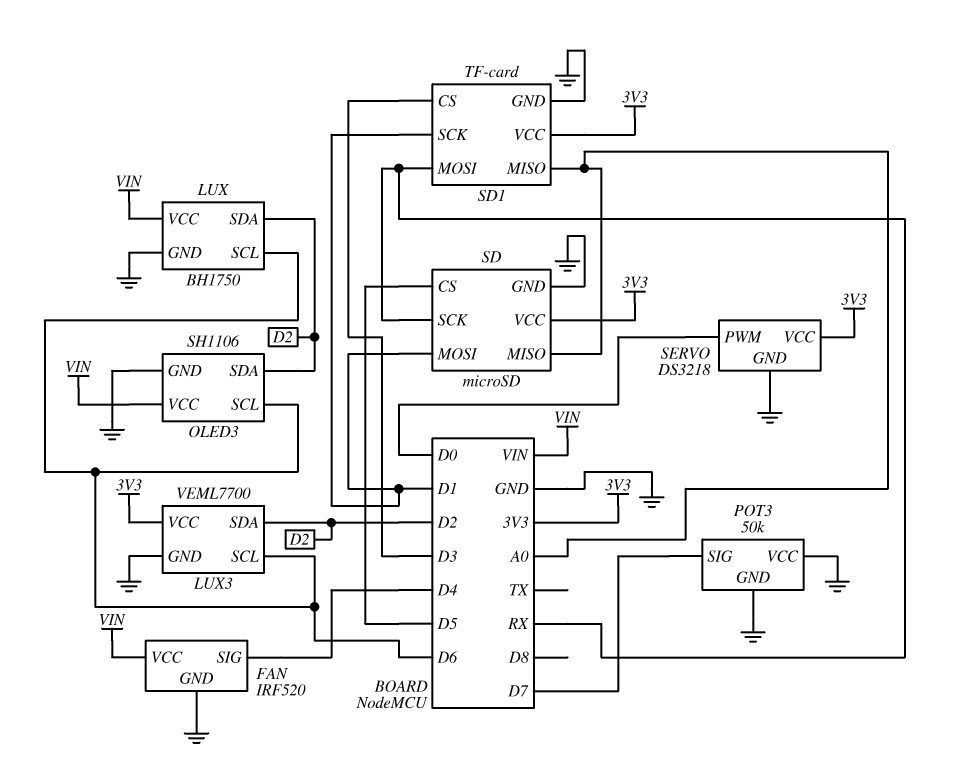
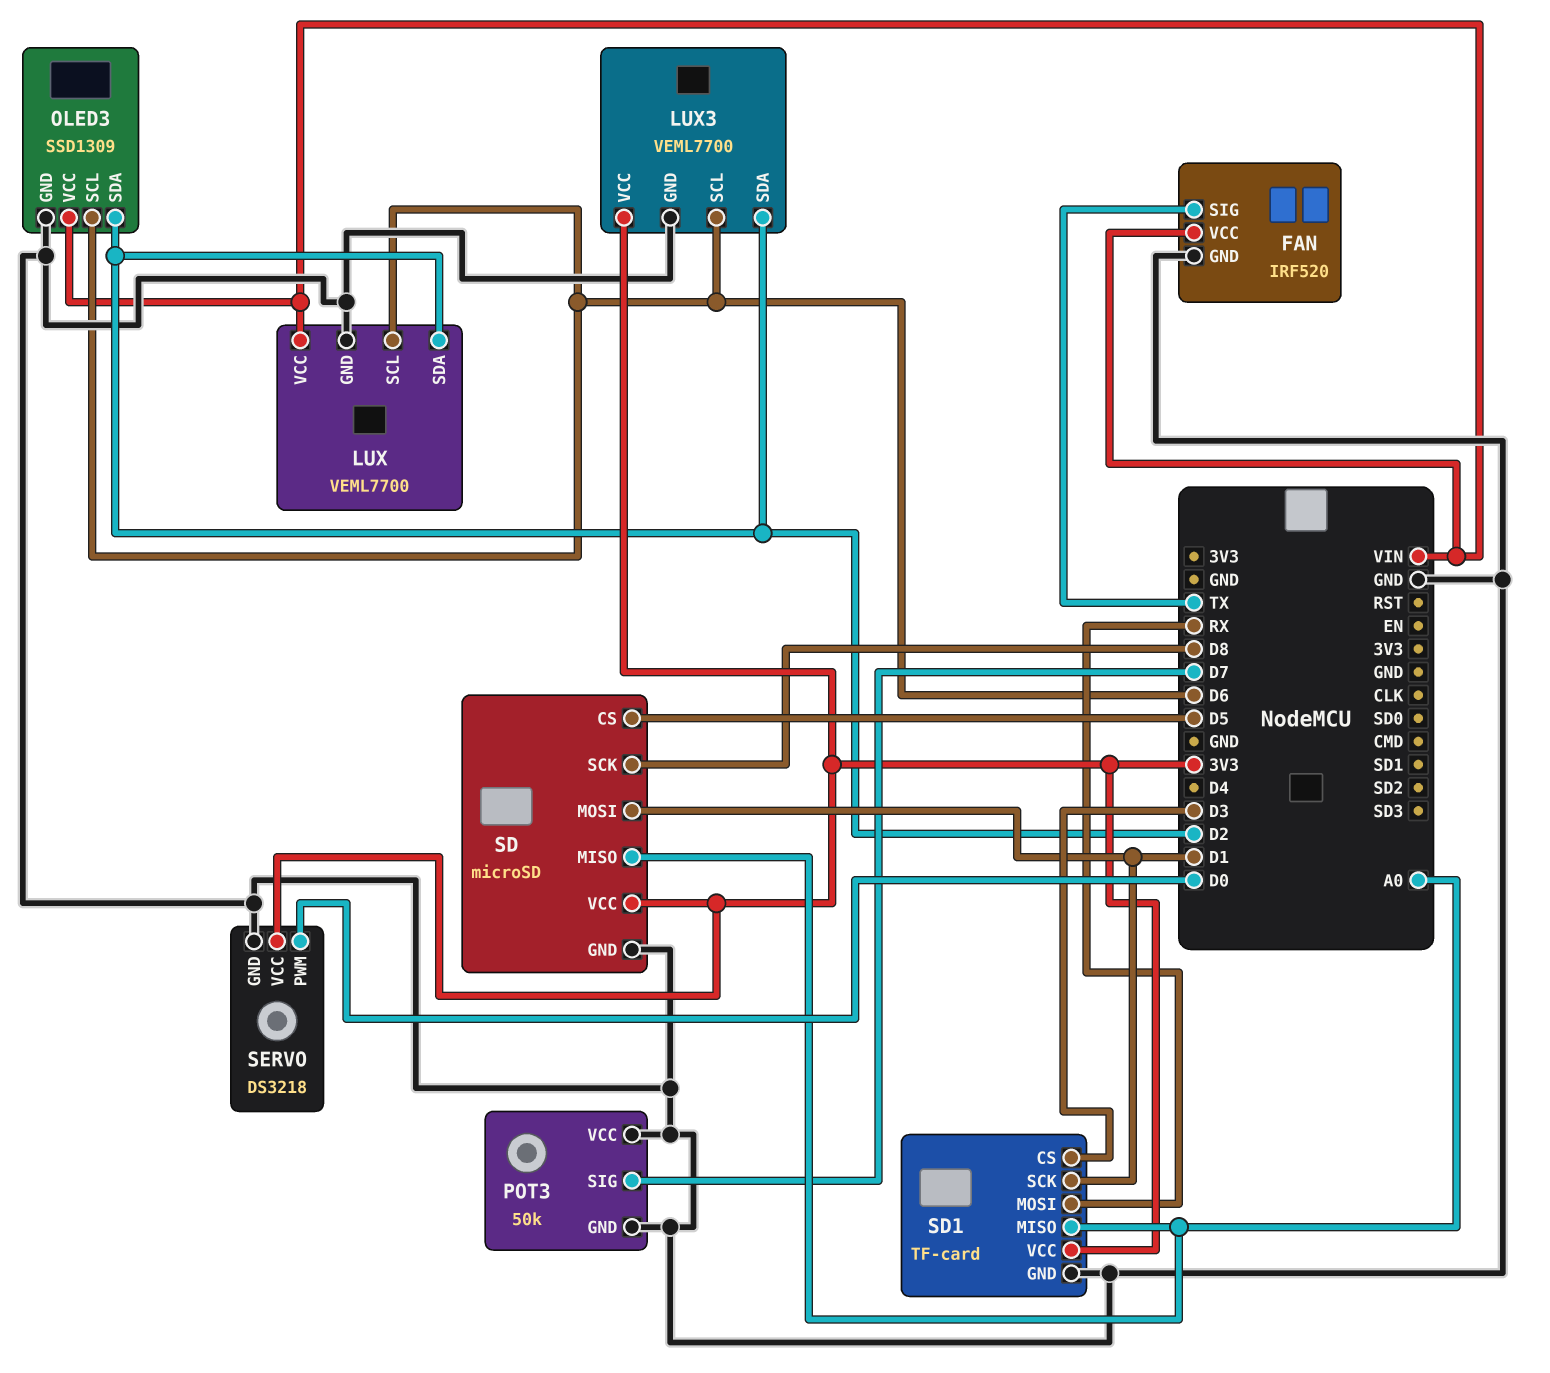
FAN pin SIG: D4 -> TX
LUX: BH1750 -> VEML7700
OLED3: SH1106 -> SSD1309
SD pin SCK: RX -> D8

